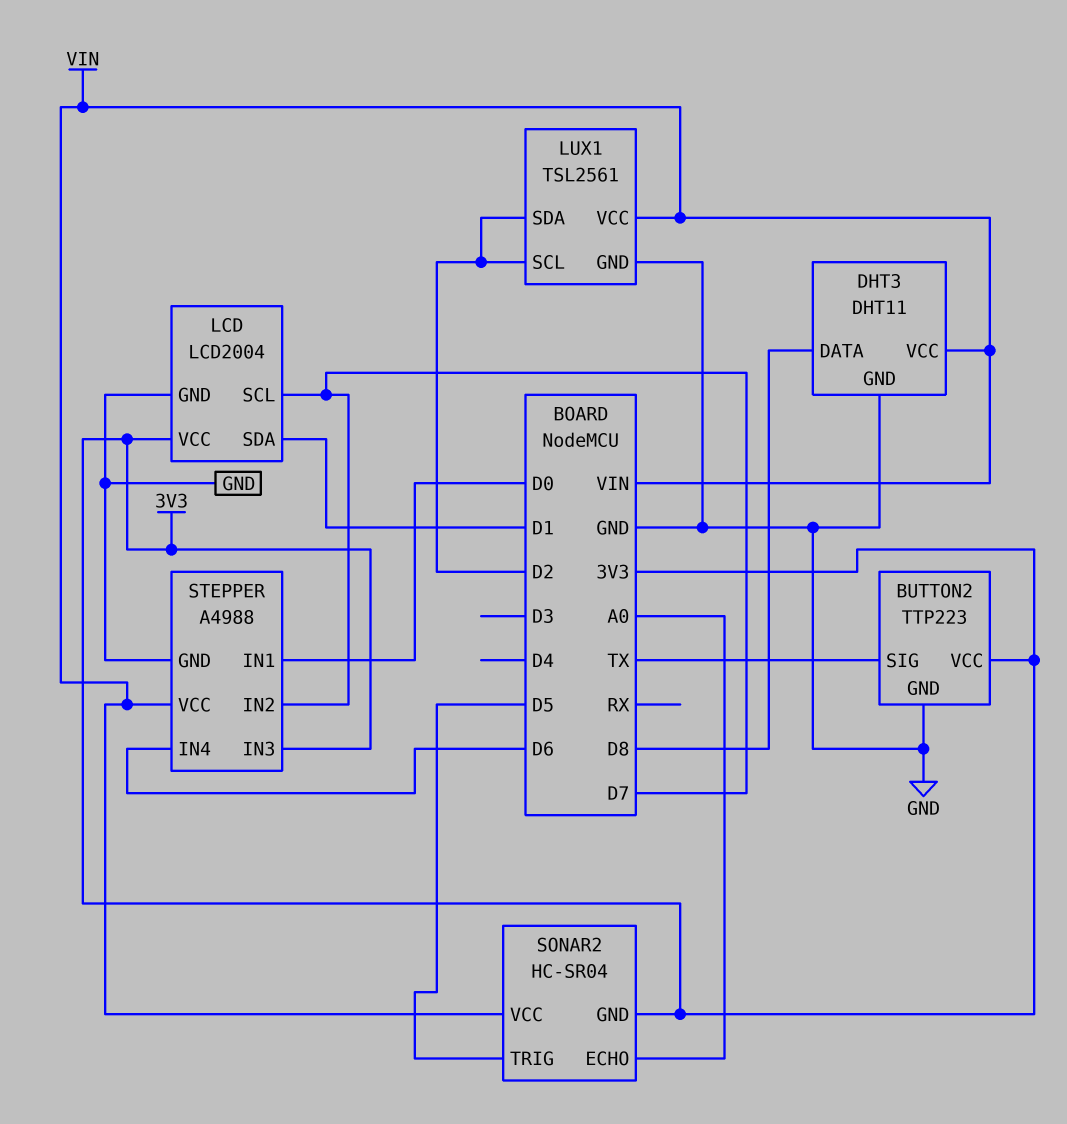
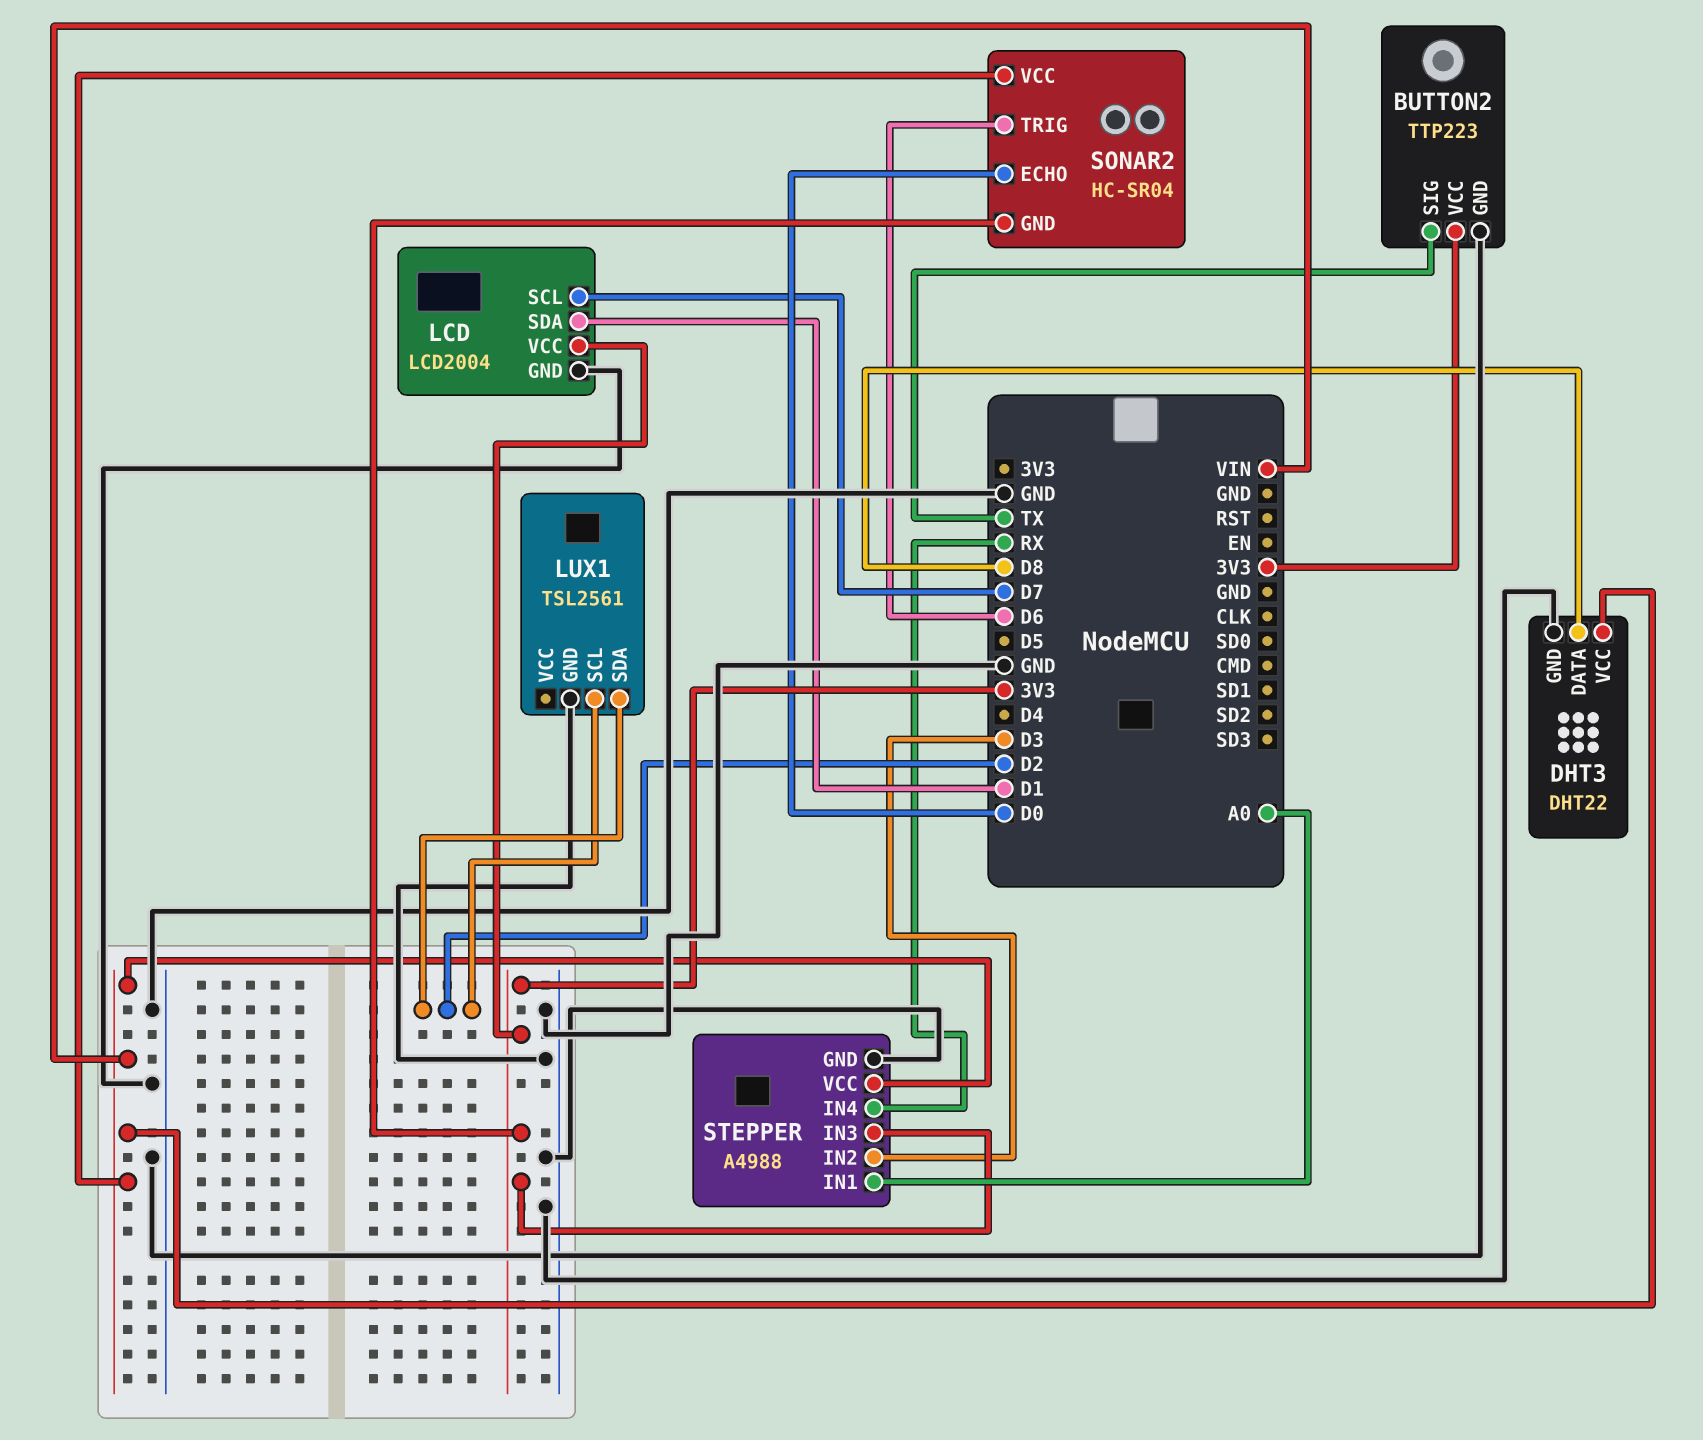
DHT3: DHT11 -> DHT22
LUX1 pin VCC: VIN -> none
SONAR2 pin ECHO: A0 -> D0
SONAR2 pin TRIG: D5 -> D6
STEPPER pin IN1: D0 -> A0
STEPPER pin IN2: D7 -> D3
STEPPER pin IN4: D6 -> RX

